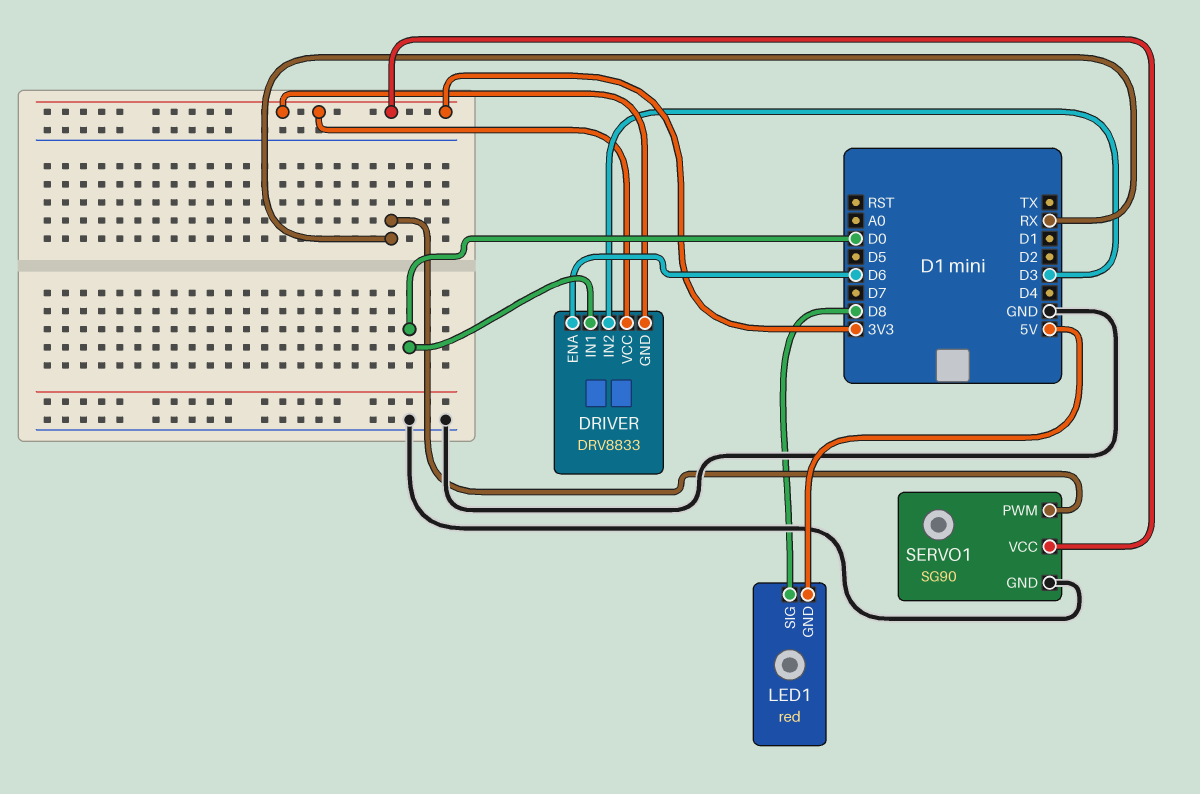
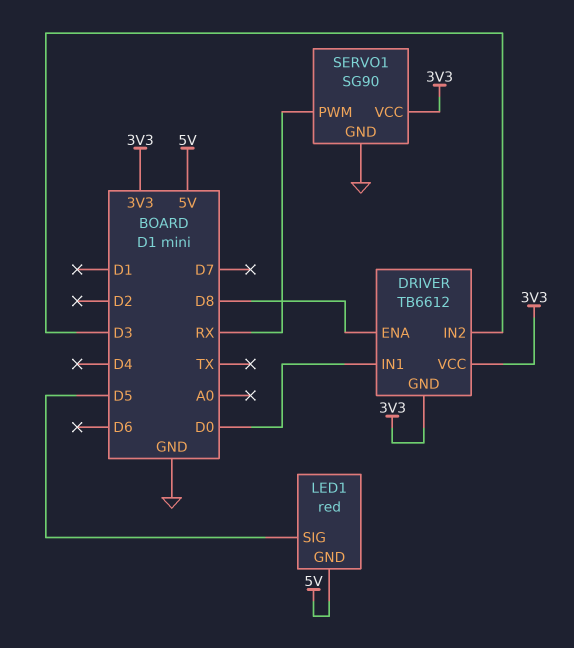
DRIVER: DRV8833 -> TB6612
DRIVER pin ENA: D6 -> D8
LED1 pin SIG: D8 -> D5

